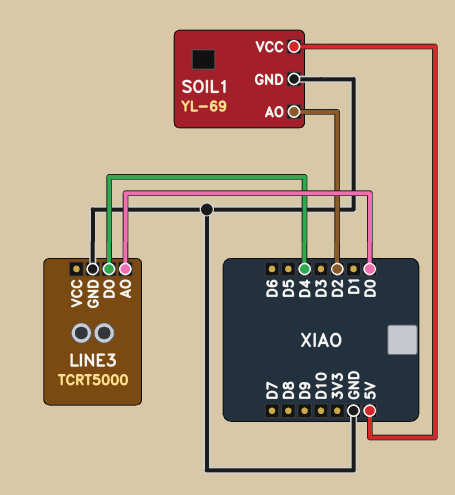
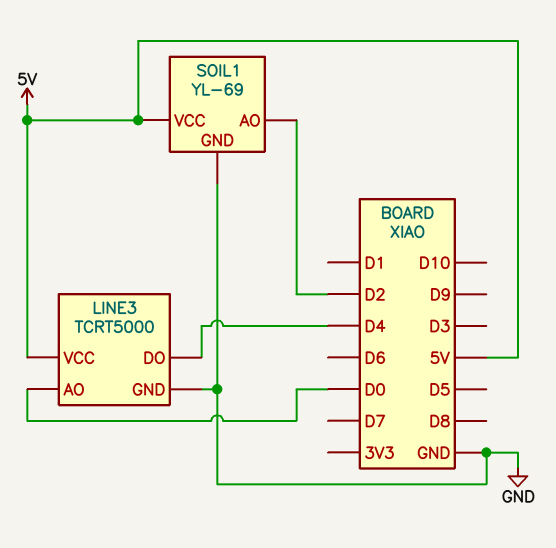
LINE3 pin VCC: none -> 5V

